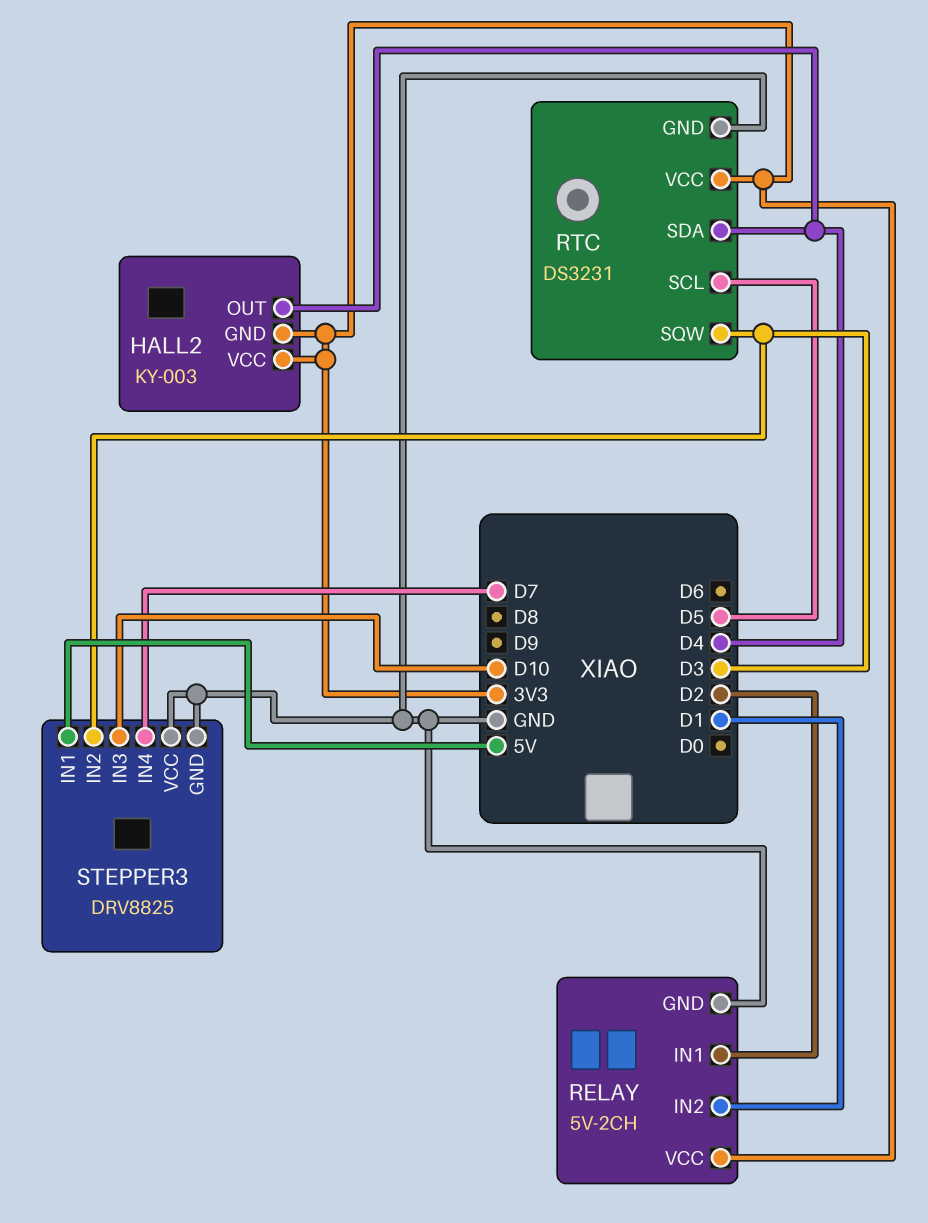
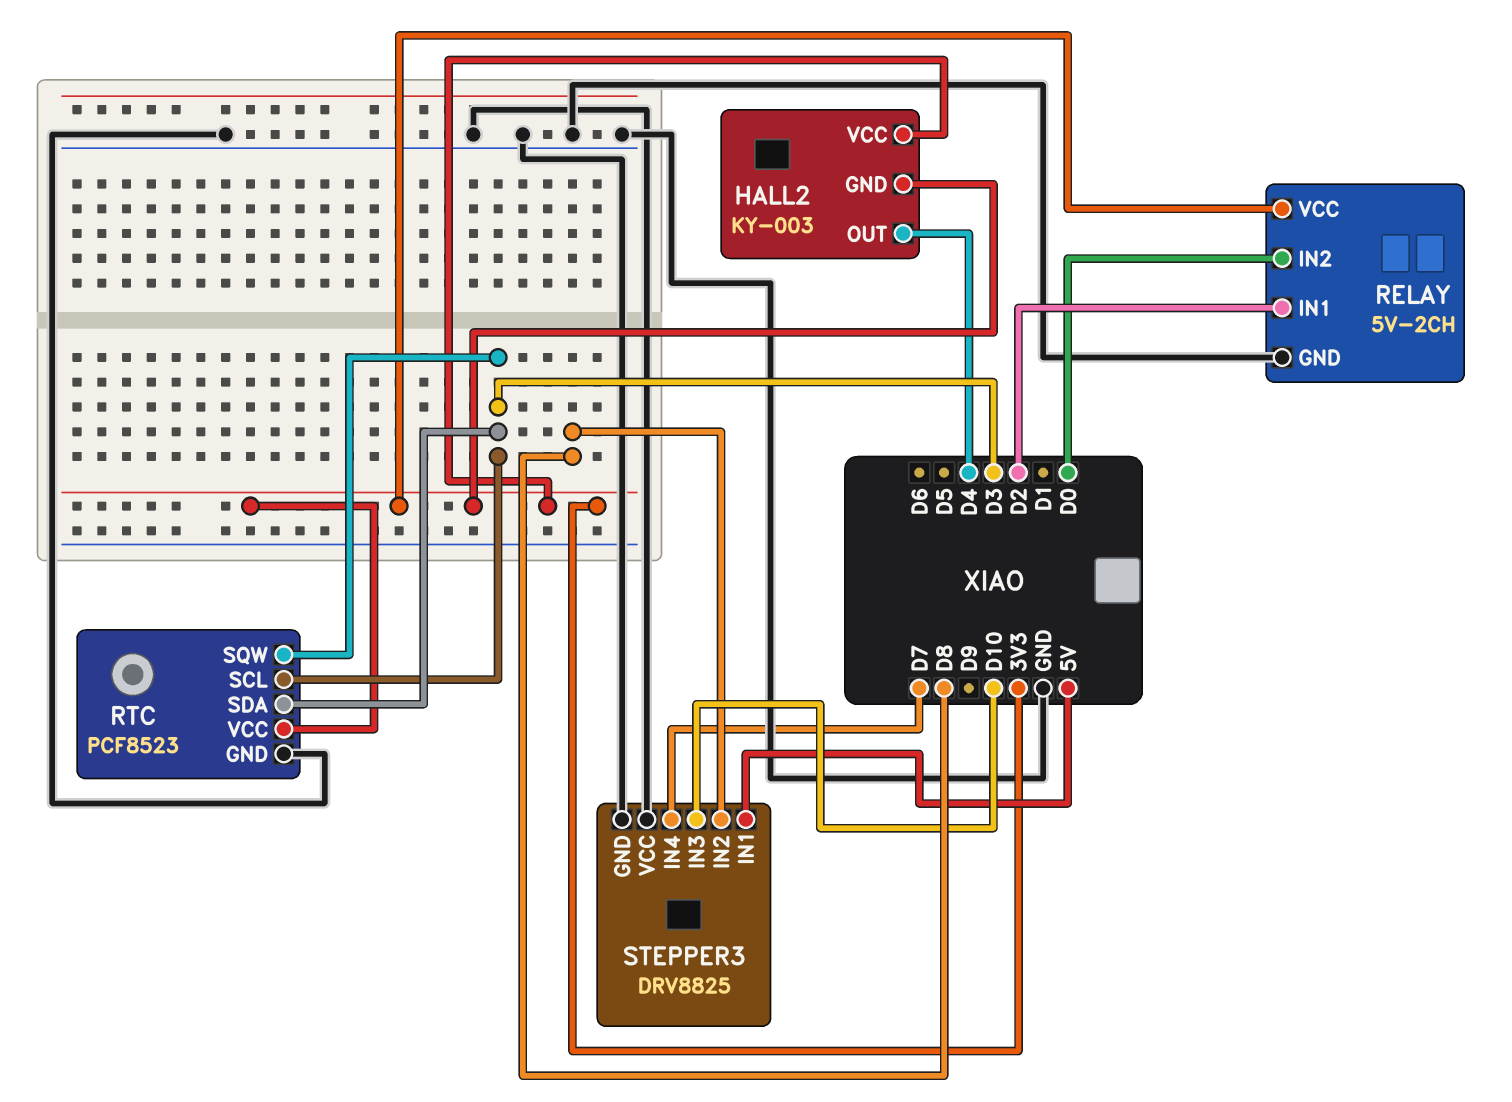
RELAY pin IN2: D1 -> D0
RTC: DS3231 -> PCF8523
RTC pin SCL: D5 -> D3
RTC pin SDA: D4 -> D3
STEPPER3 pin IN2: D3 -> D8

